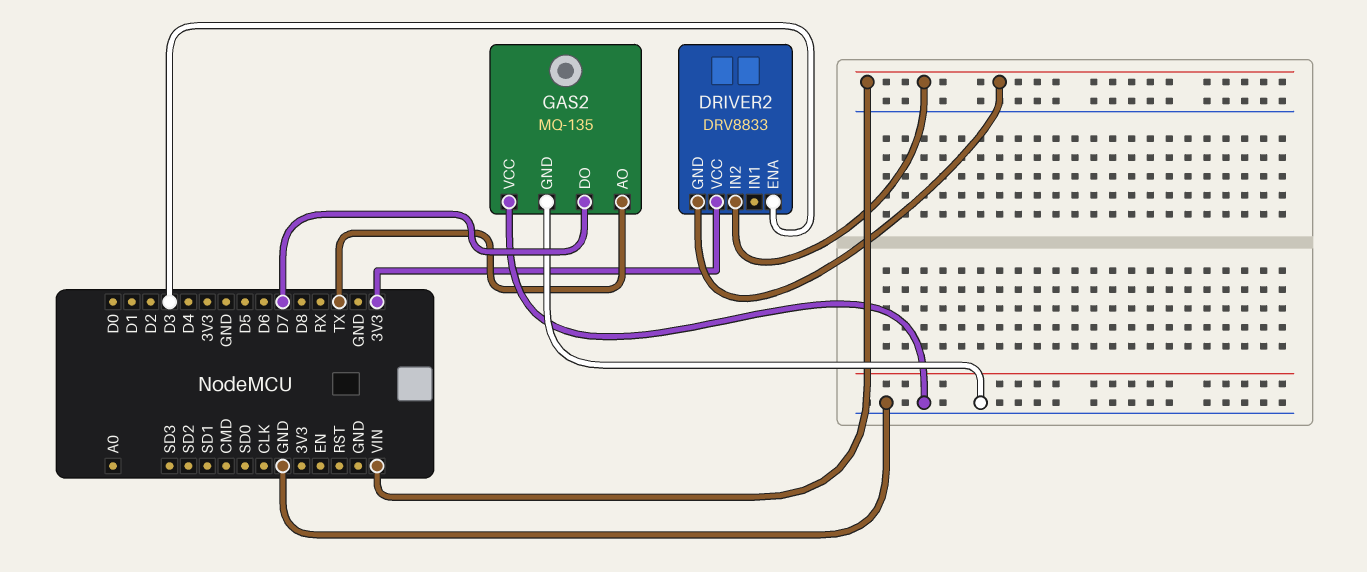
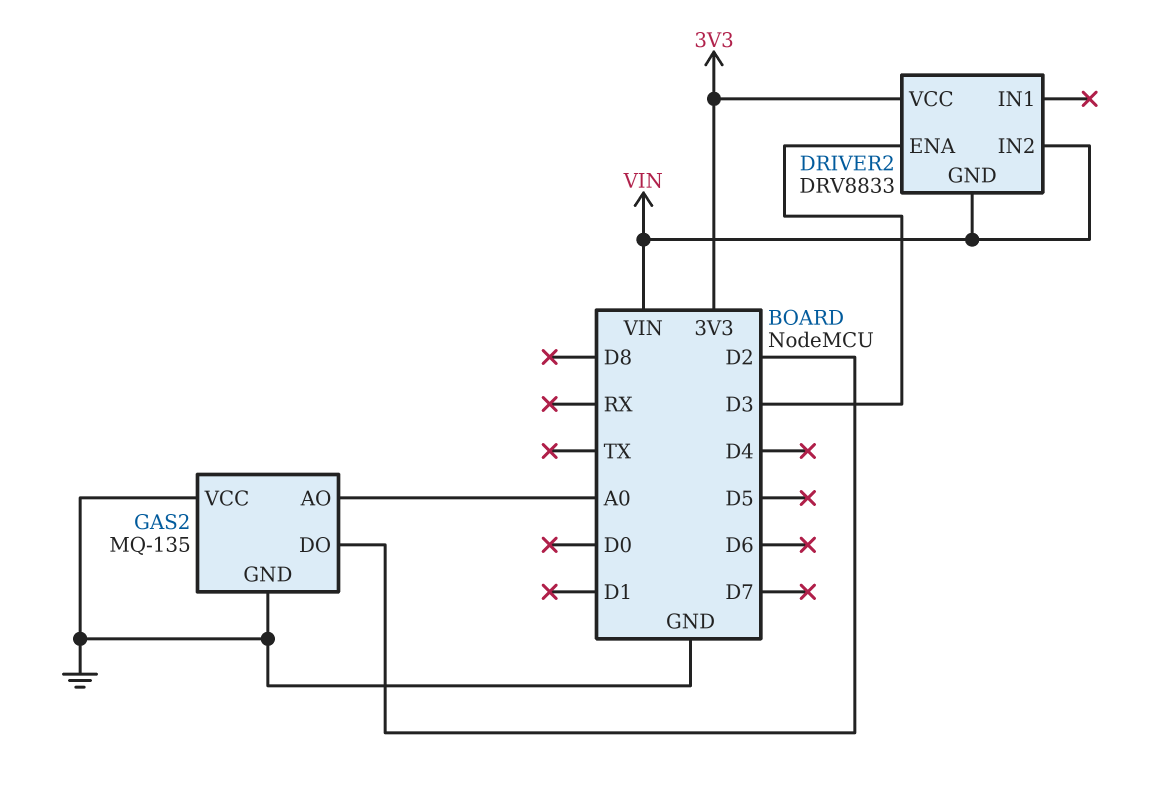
GAS2 pin AO: TX -> A0
GAS2 pin DO: D7 -> D2

